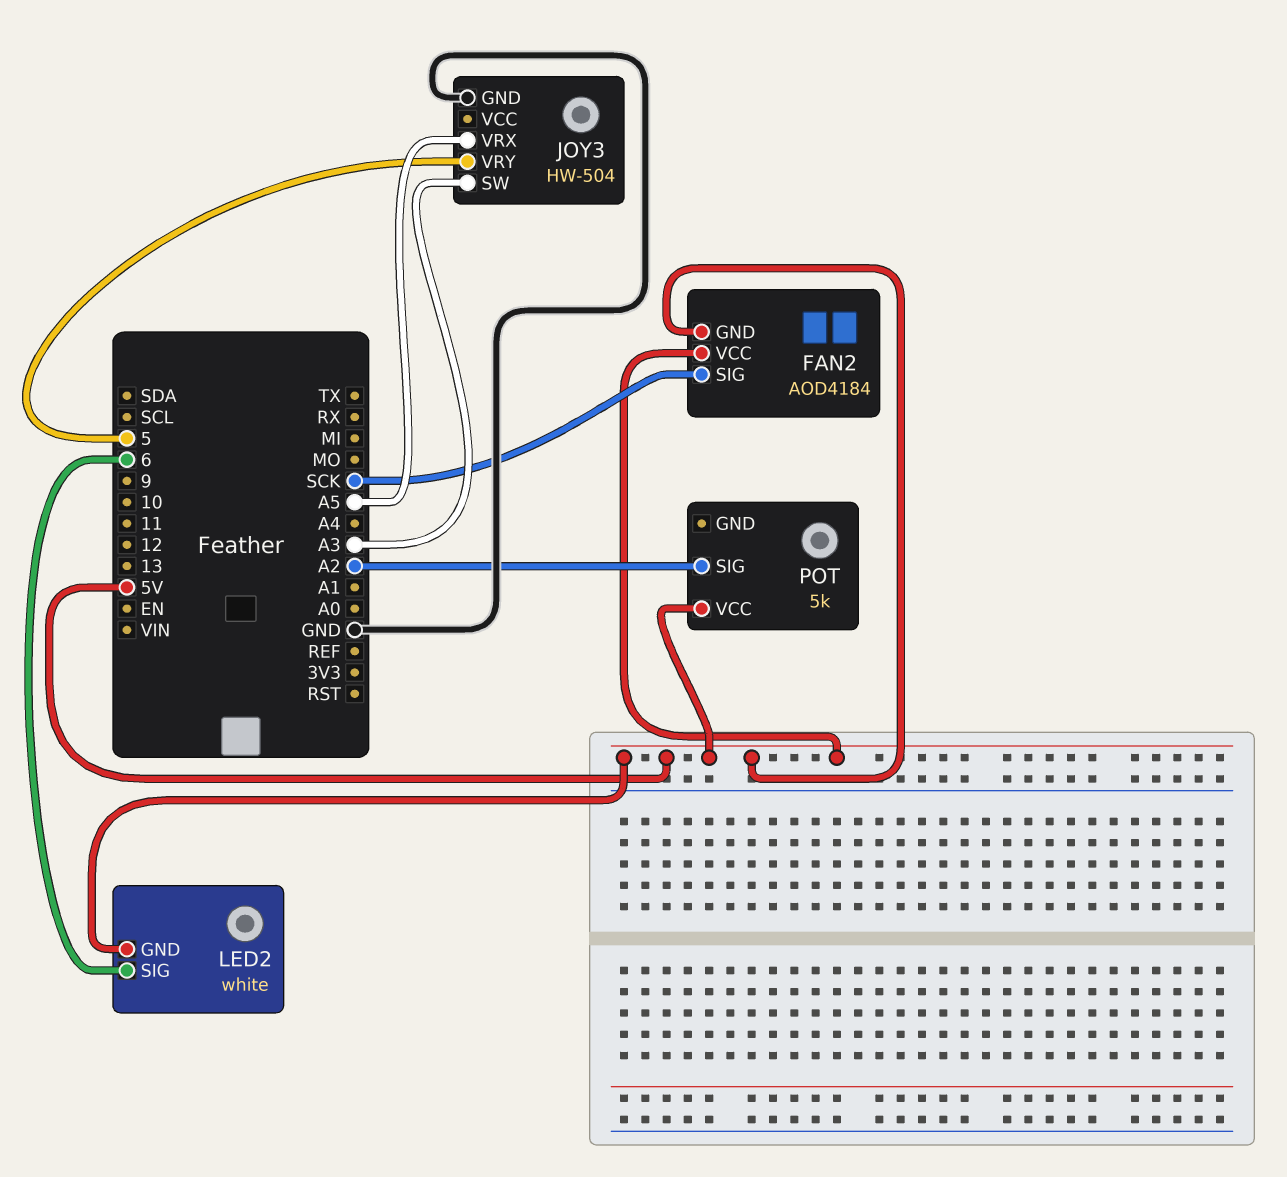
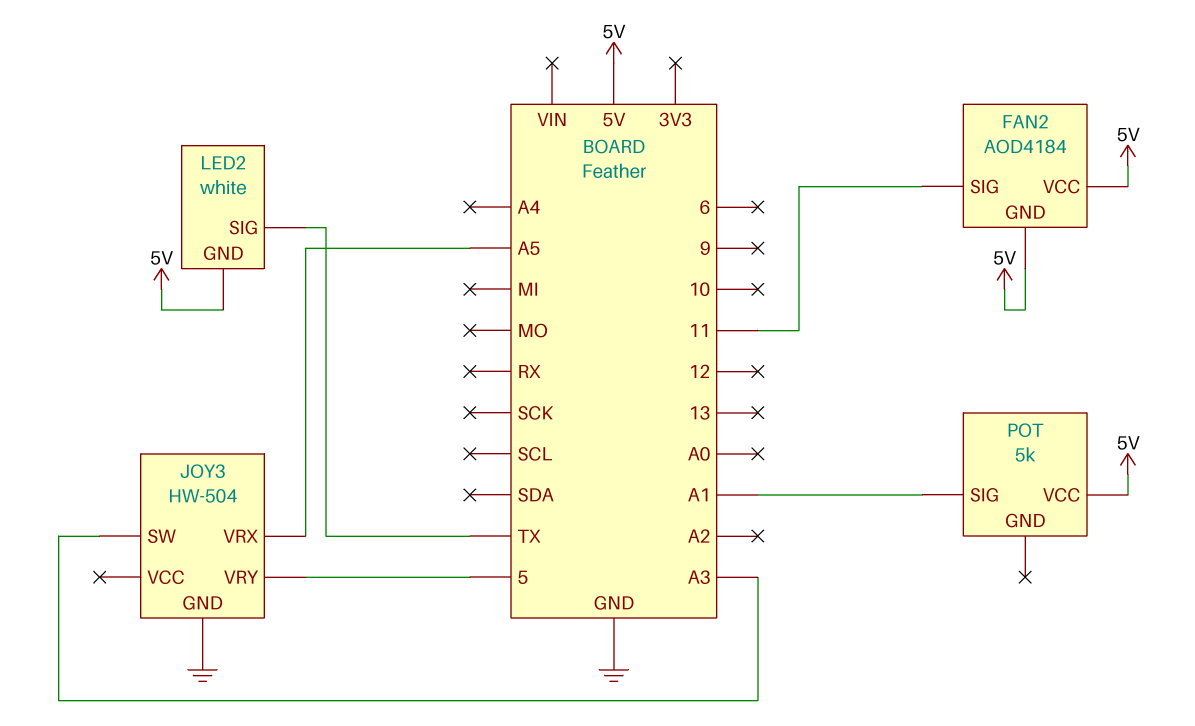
FAN2 pin SIG: SCK -> 11
LED2 pin SIG: 6 -> TX
POT pin SIG: A2 -> A1

